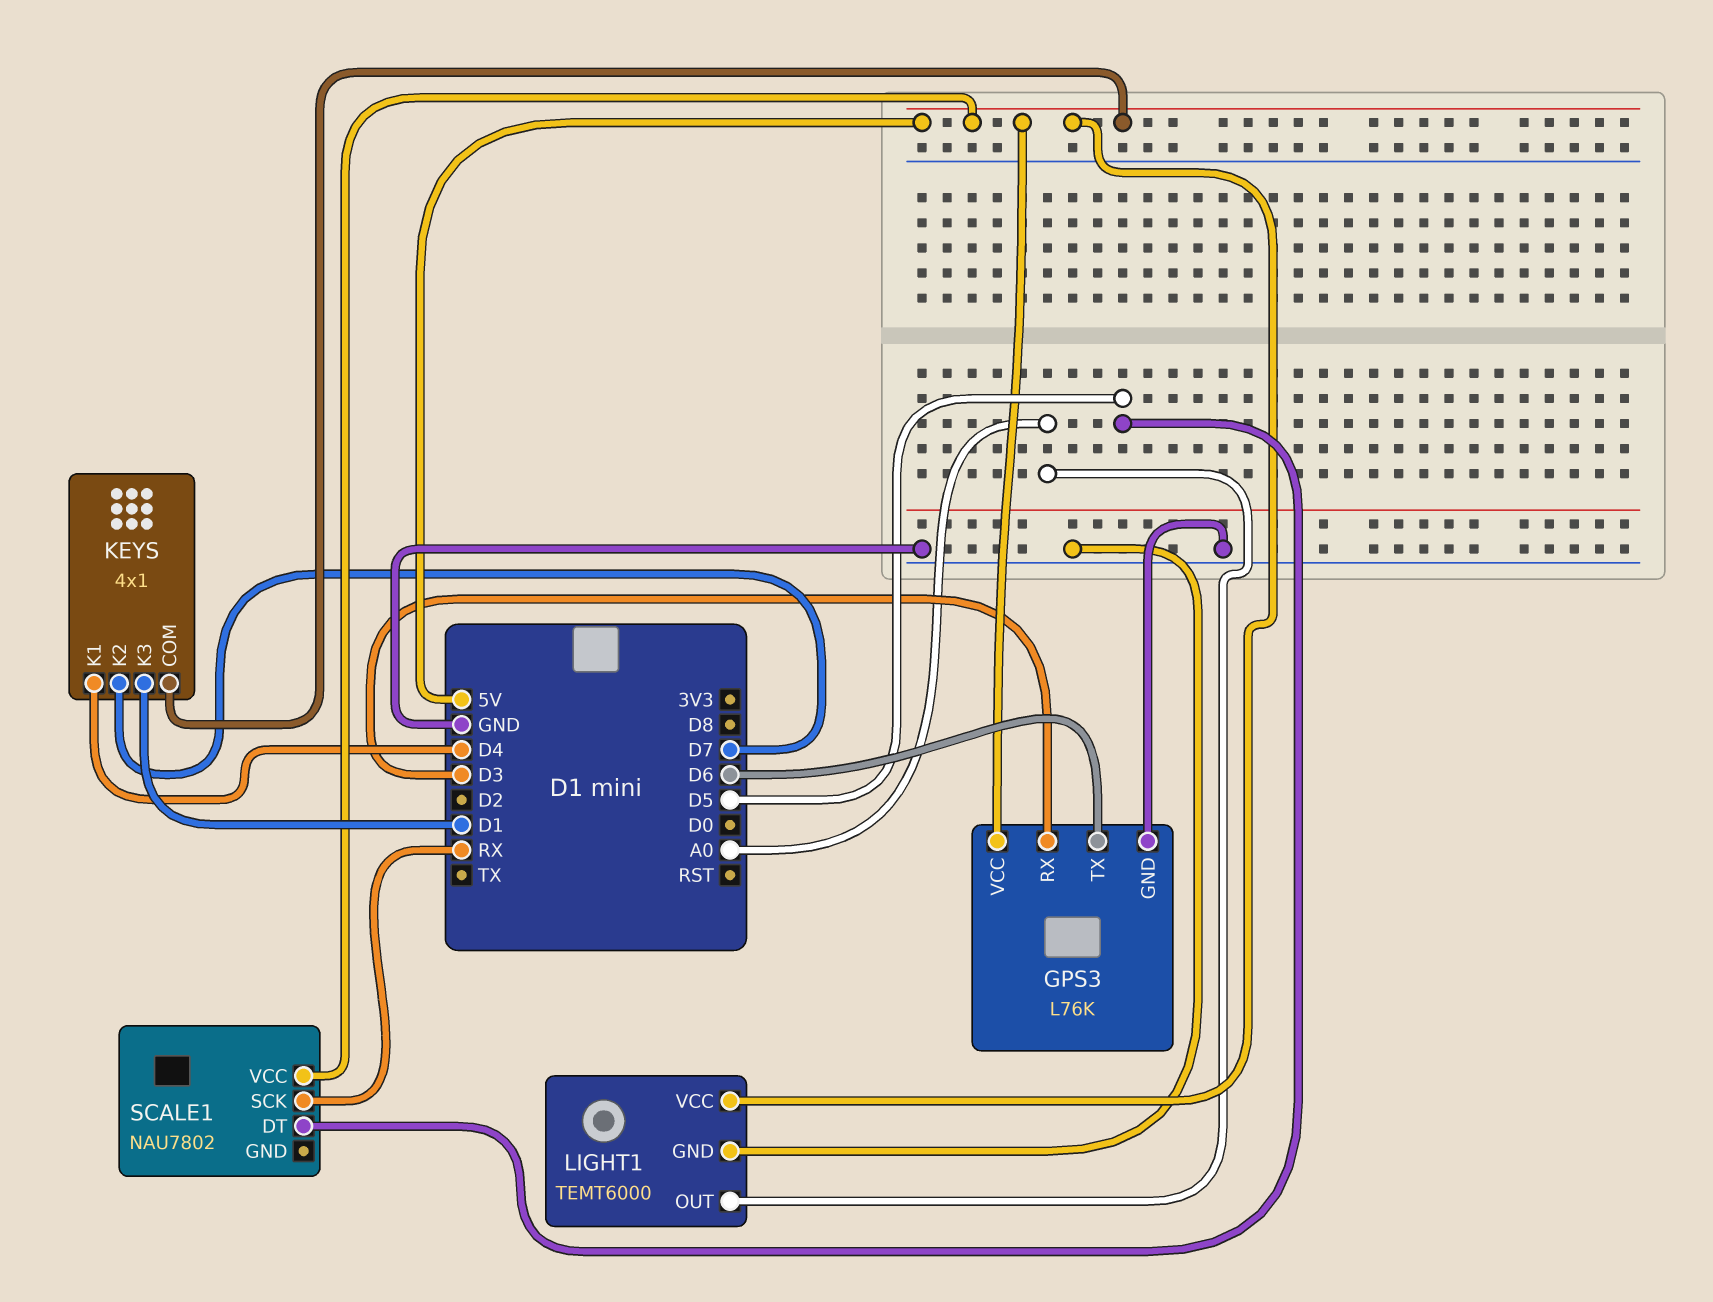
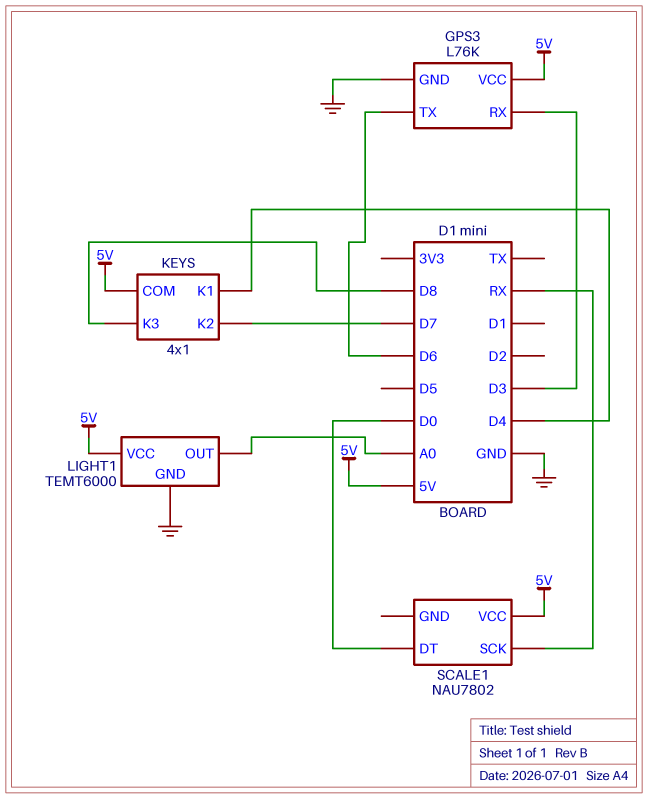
KEYS pin K3: D1 -> D8
SCALE1 pin DT: D5 -> D0

